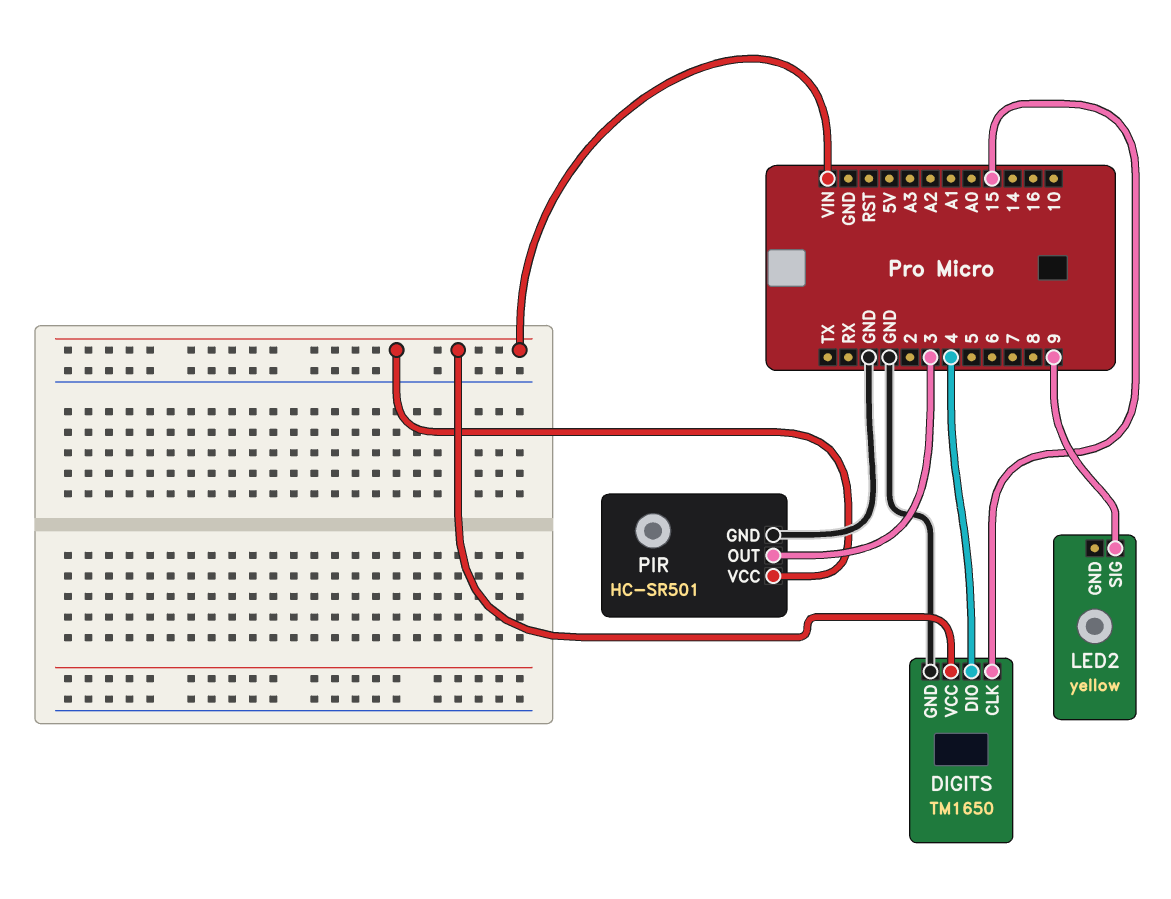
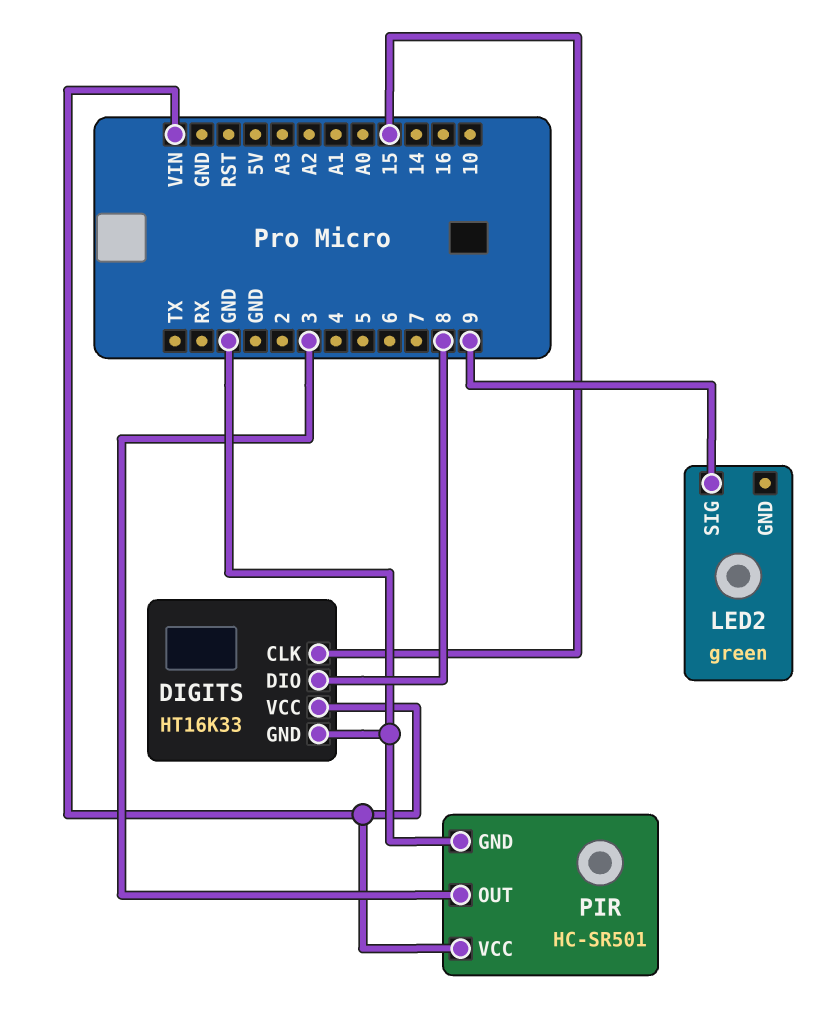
DIGITS: TM1650 -> HT16K33
DIGITS pin DIO: 4 -> 8
LED2: yellow -> green

